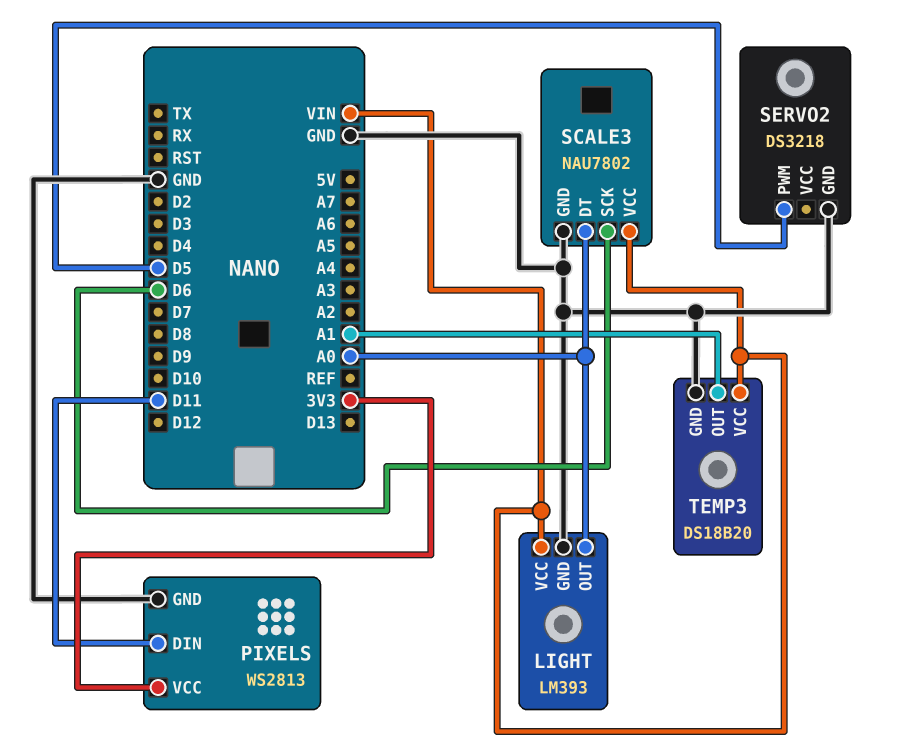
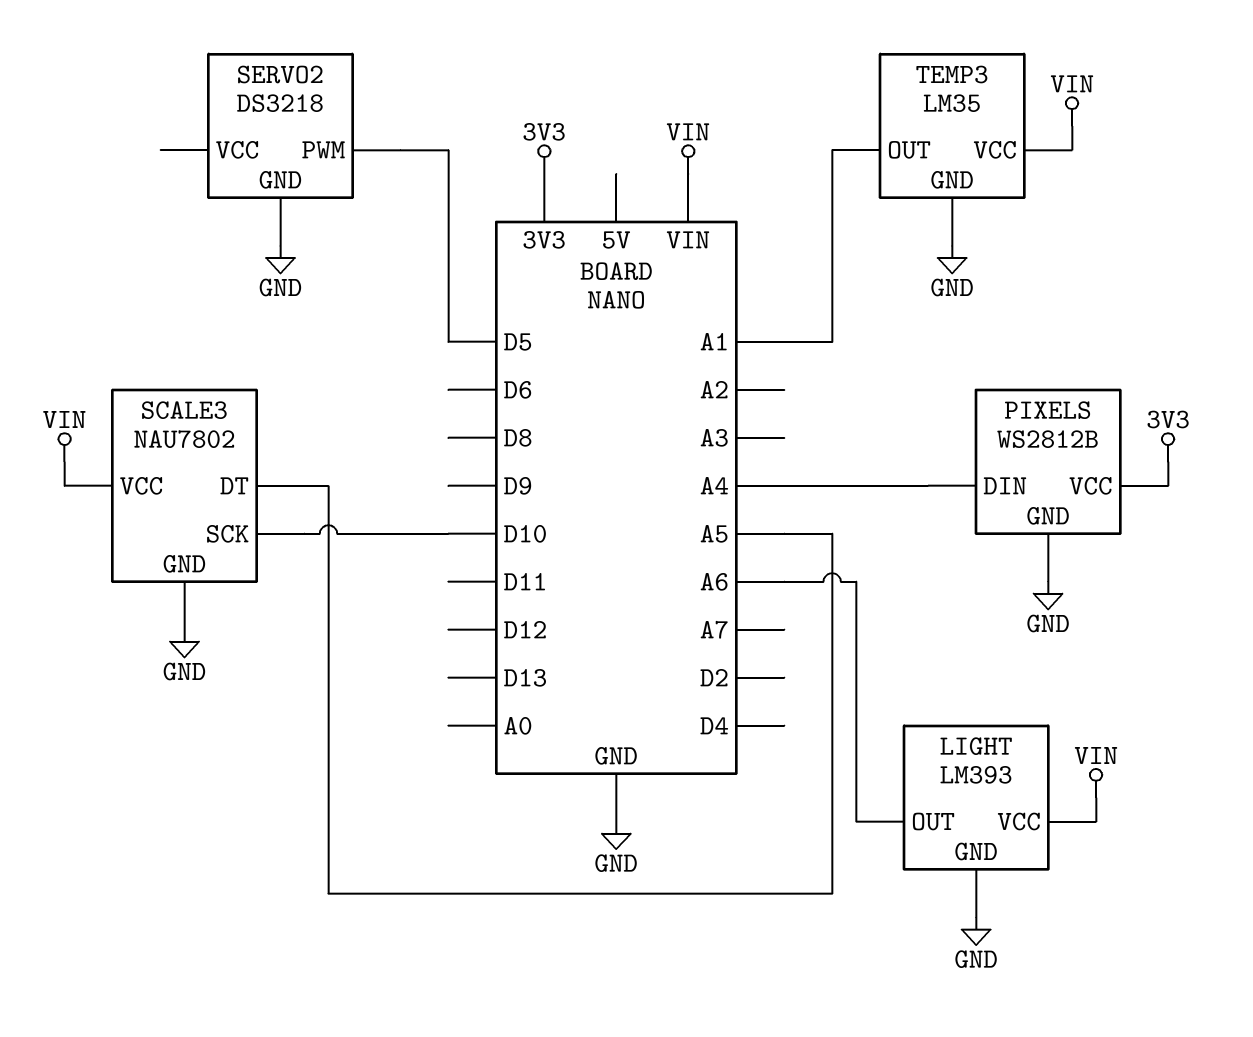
LIGHT pin OUT: A0 -> A6
PIXELS: WS2813 -> WS2812B
PIXELS pin DIN: D11 -> A4
SCALE3 pin DT: A0 -> A5
SCALE3 pin SCK: D6 -> D10
TEMP3: DS18B20 -> LM35

